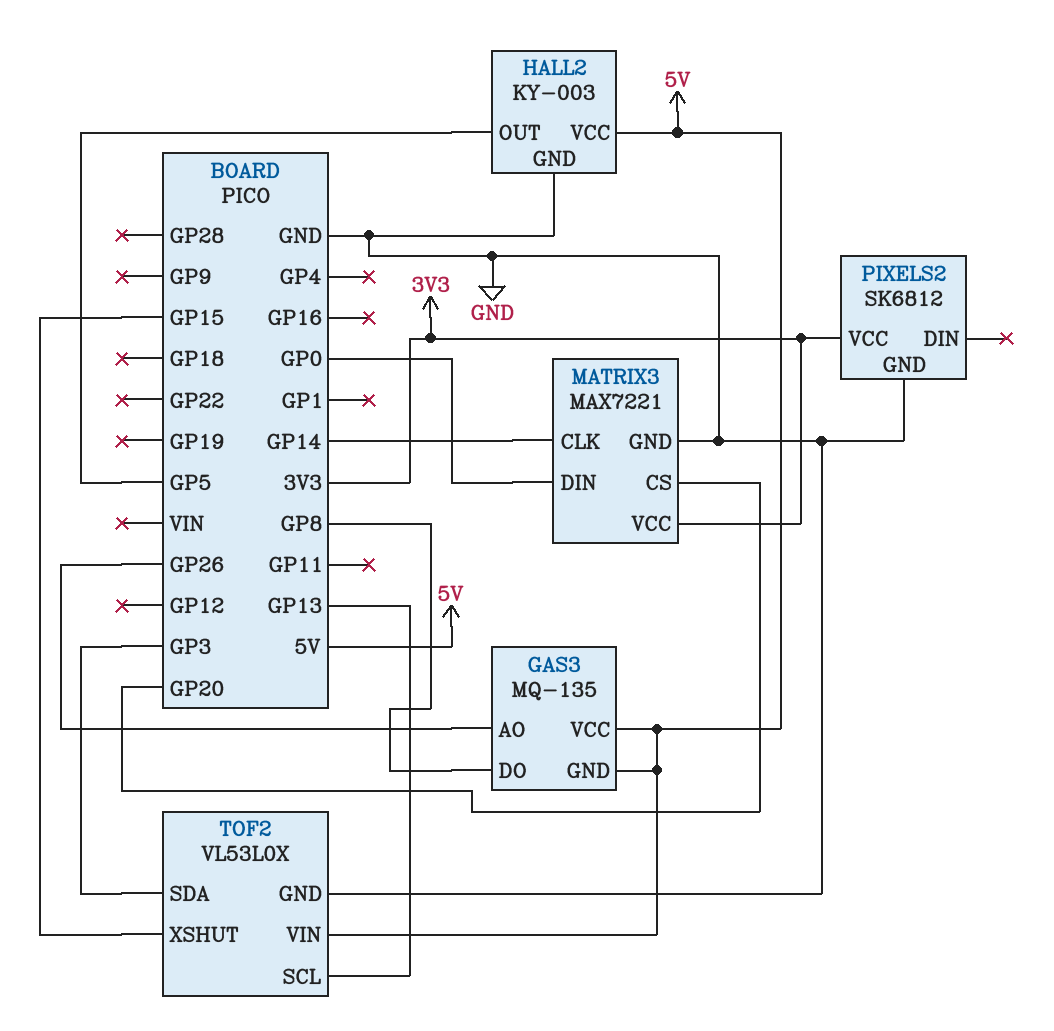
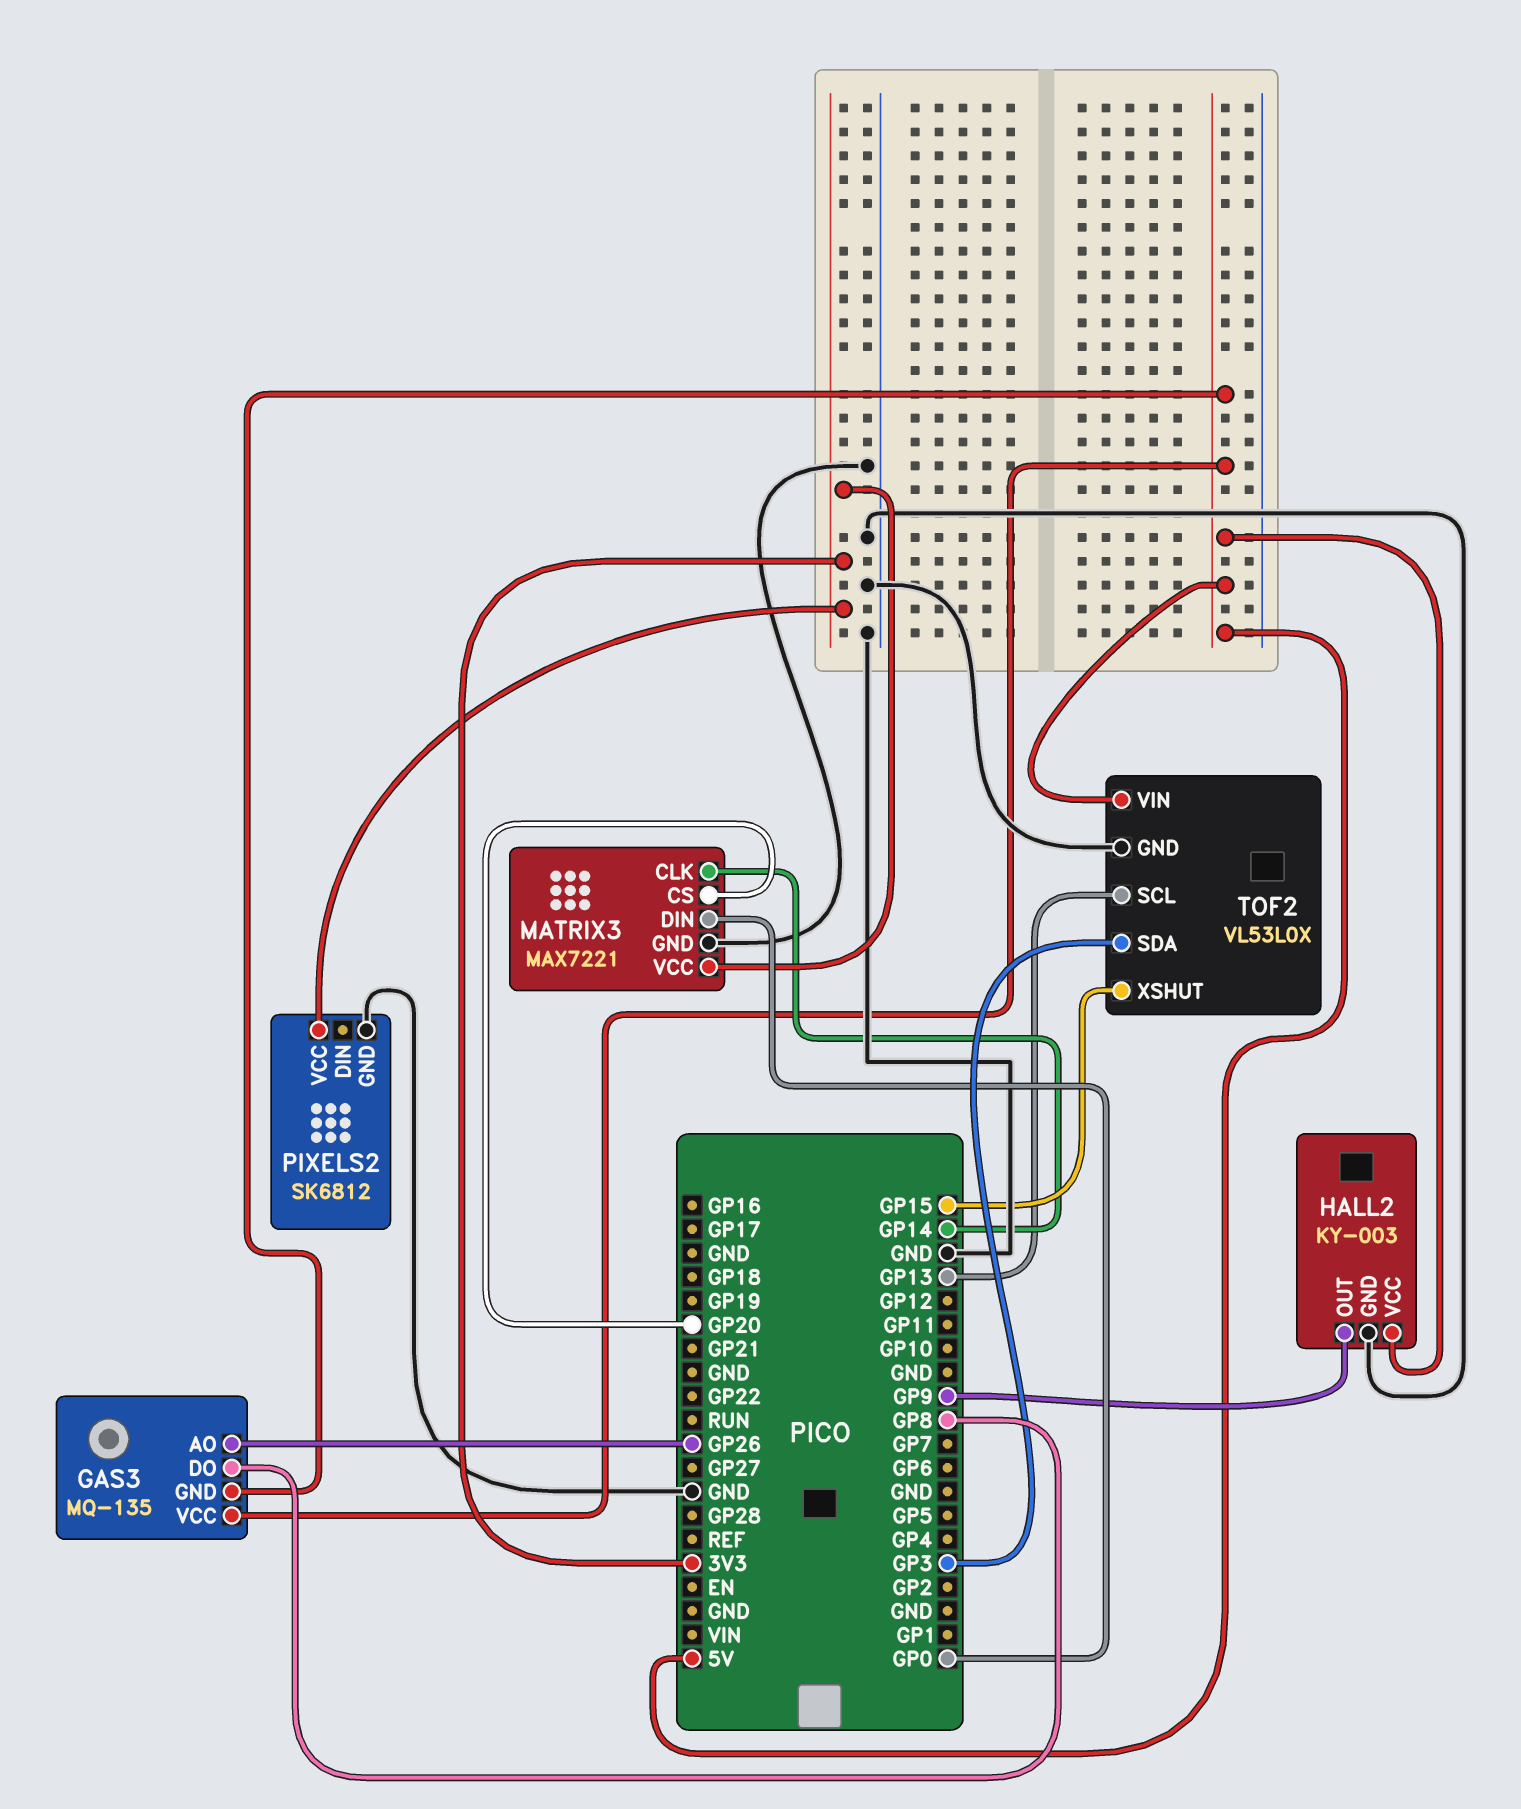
HALL2 pin OUT: GP5 -> GP9

